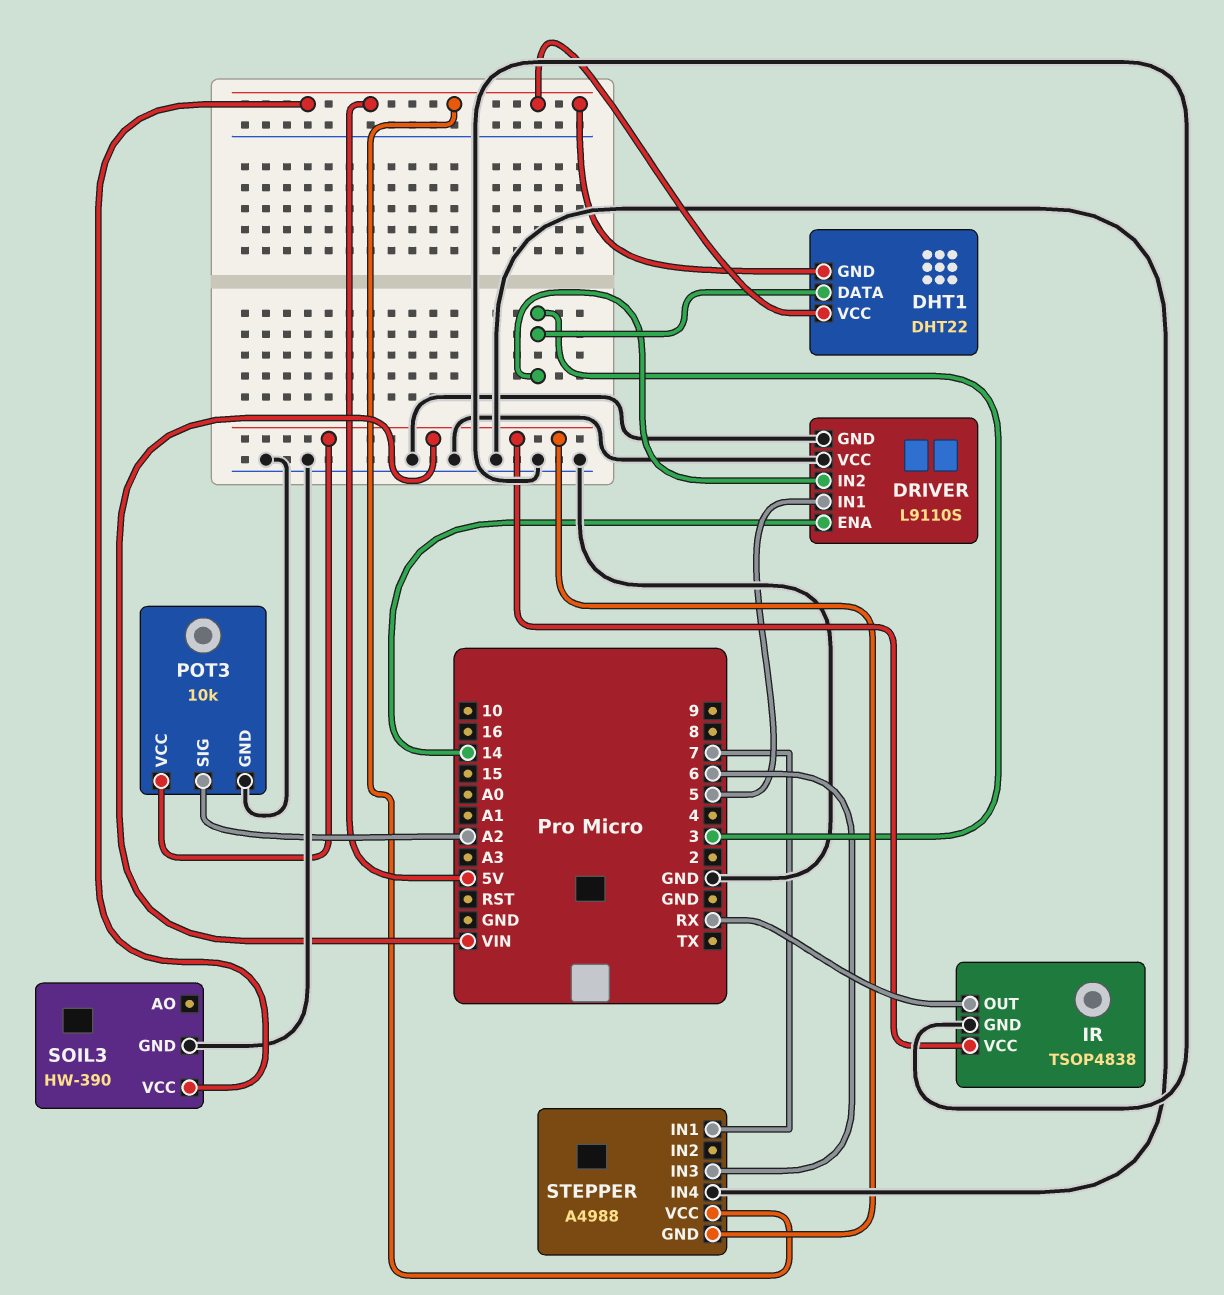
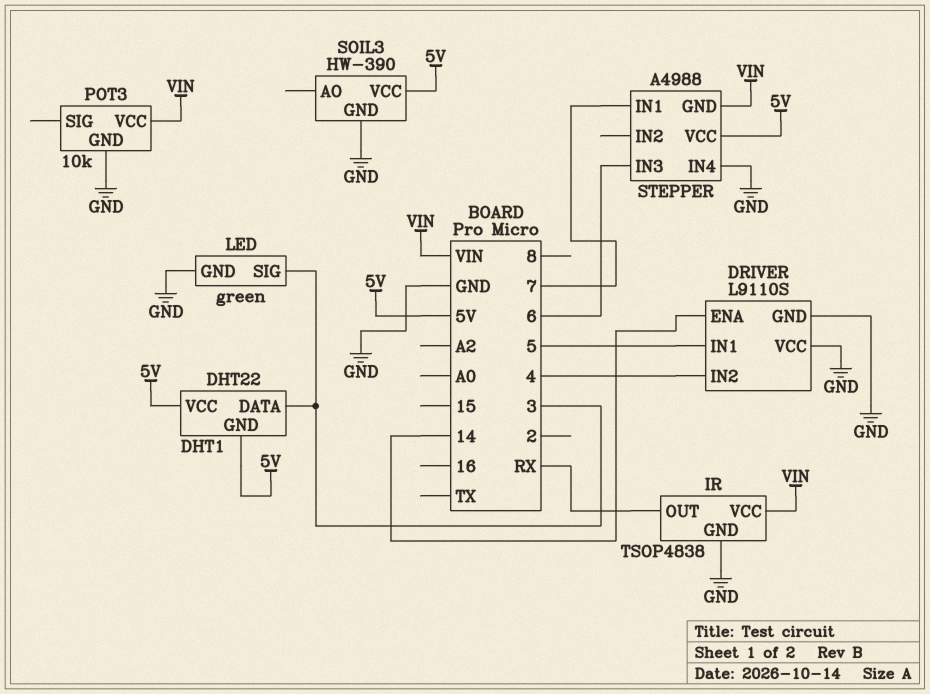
DRIVER pin IN2: 3 -> 4
LED: none -> green
LED pin GND: none -> GND
LED pin SIG: none -> 3
POT3 pin SIG: A2 -> none

